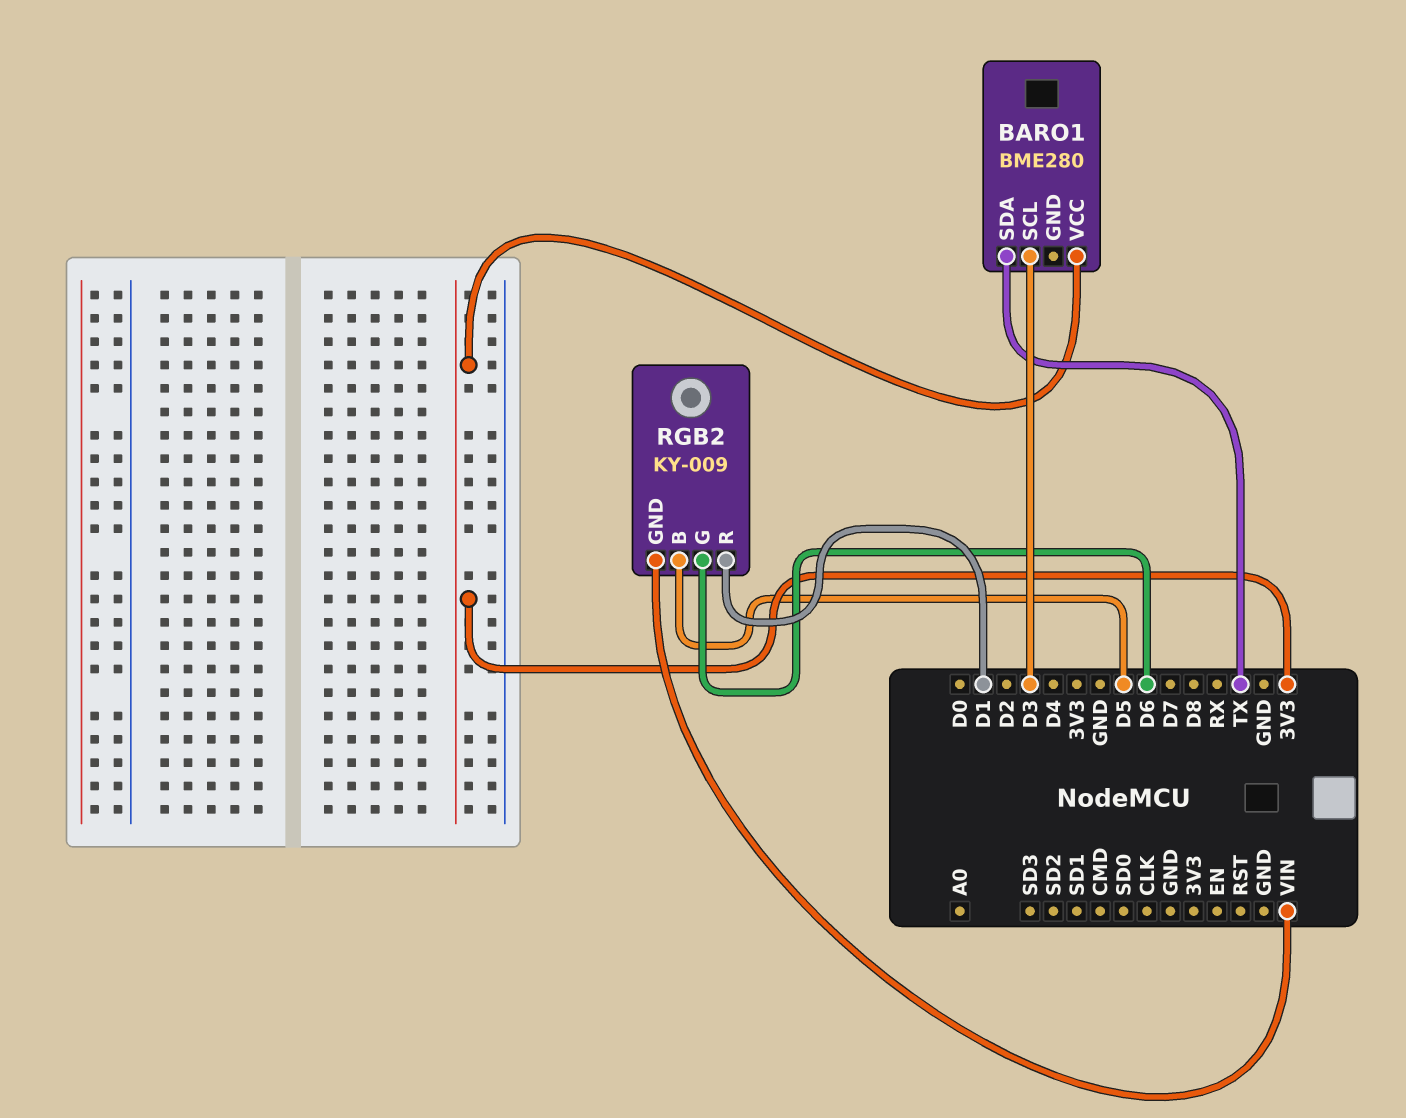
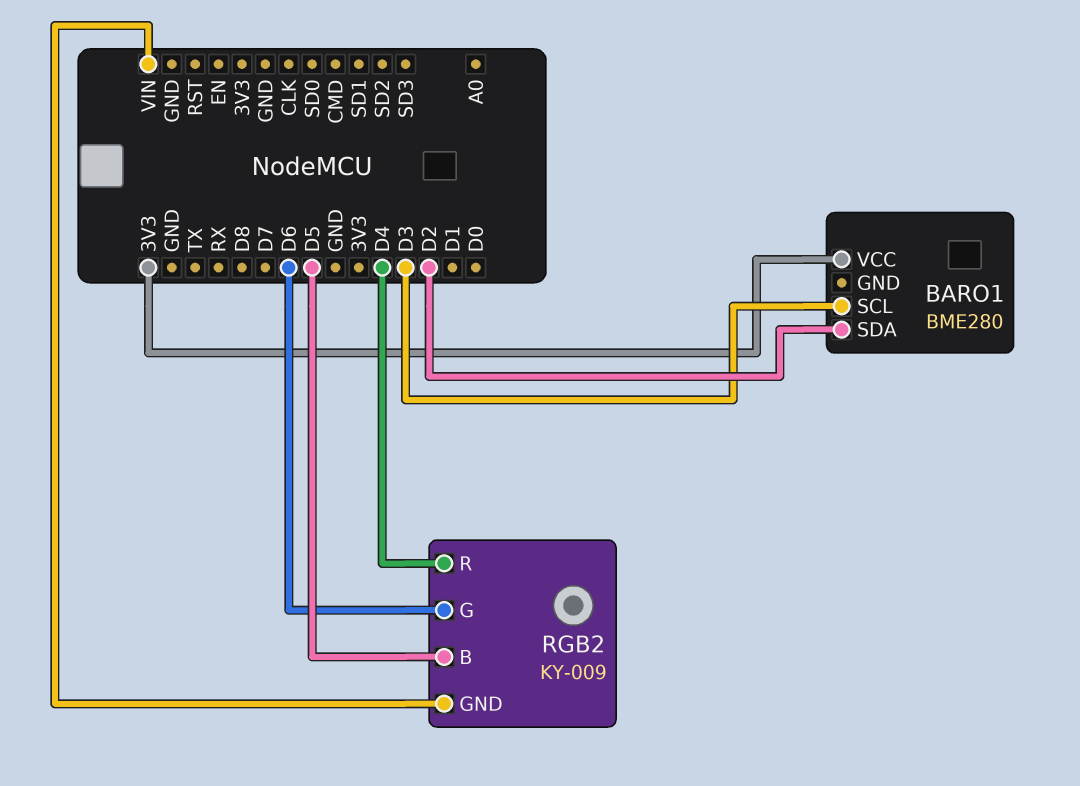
BARO1 pin SDA: TX -> D2
RGB2 pin R: D1 -> D4

